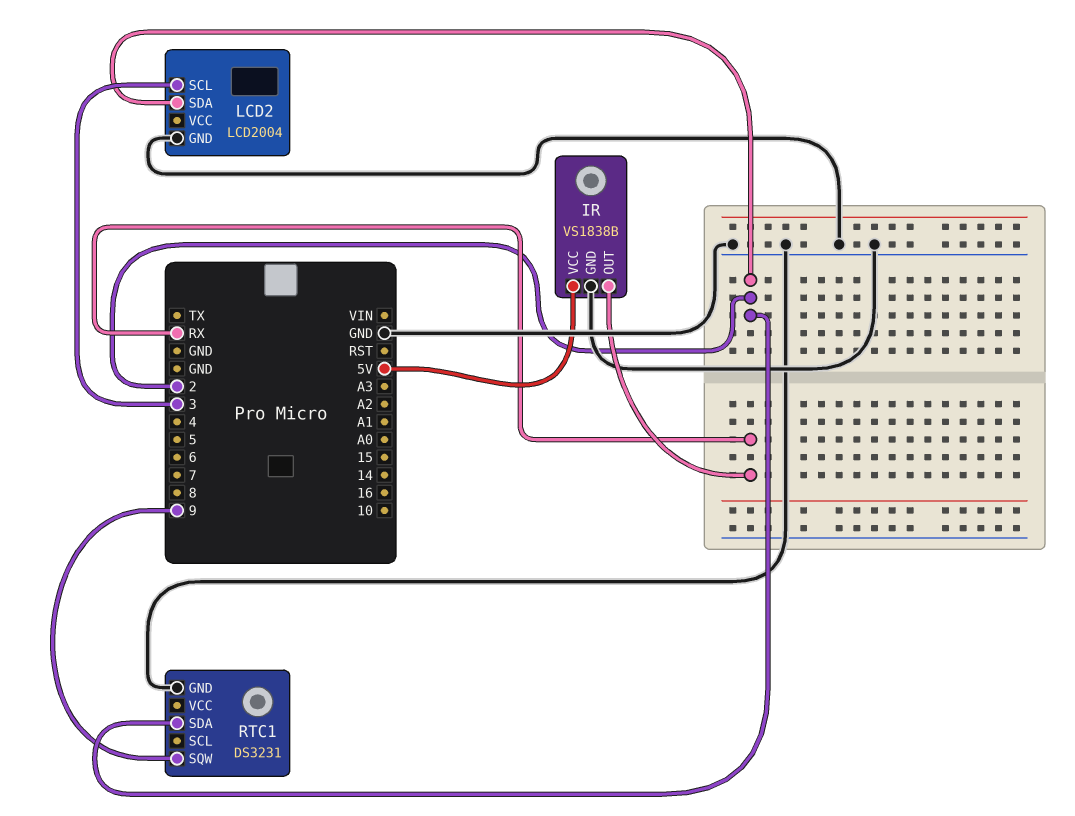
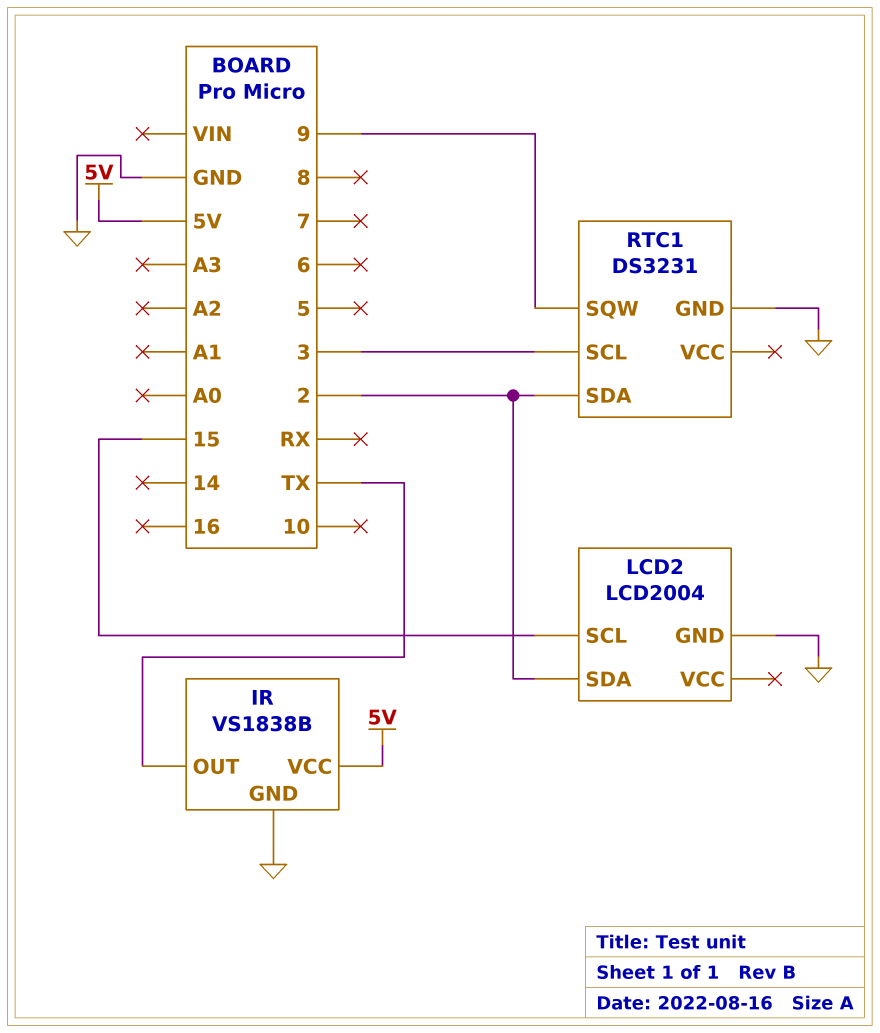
IR pin OUT: RX -> TX
LCD2 pin SCL: 3 -> 15
RTC1 pin SCL: none -> 3

